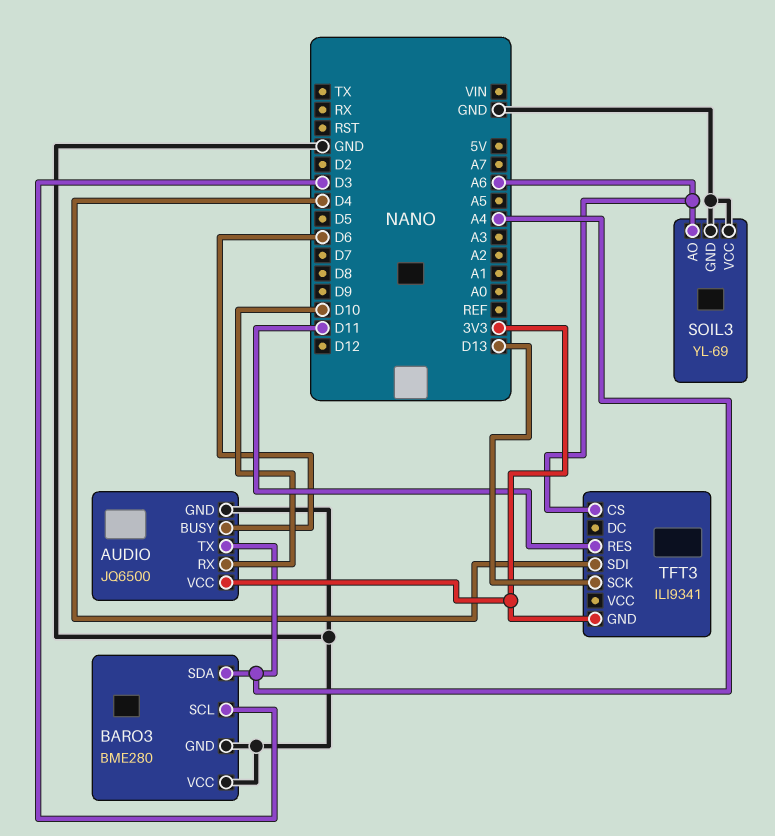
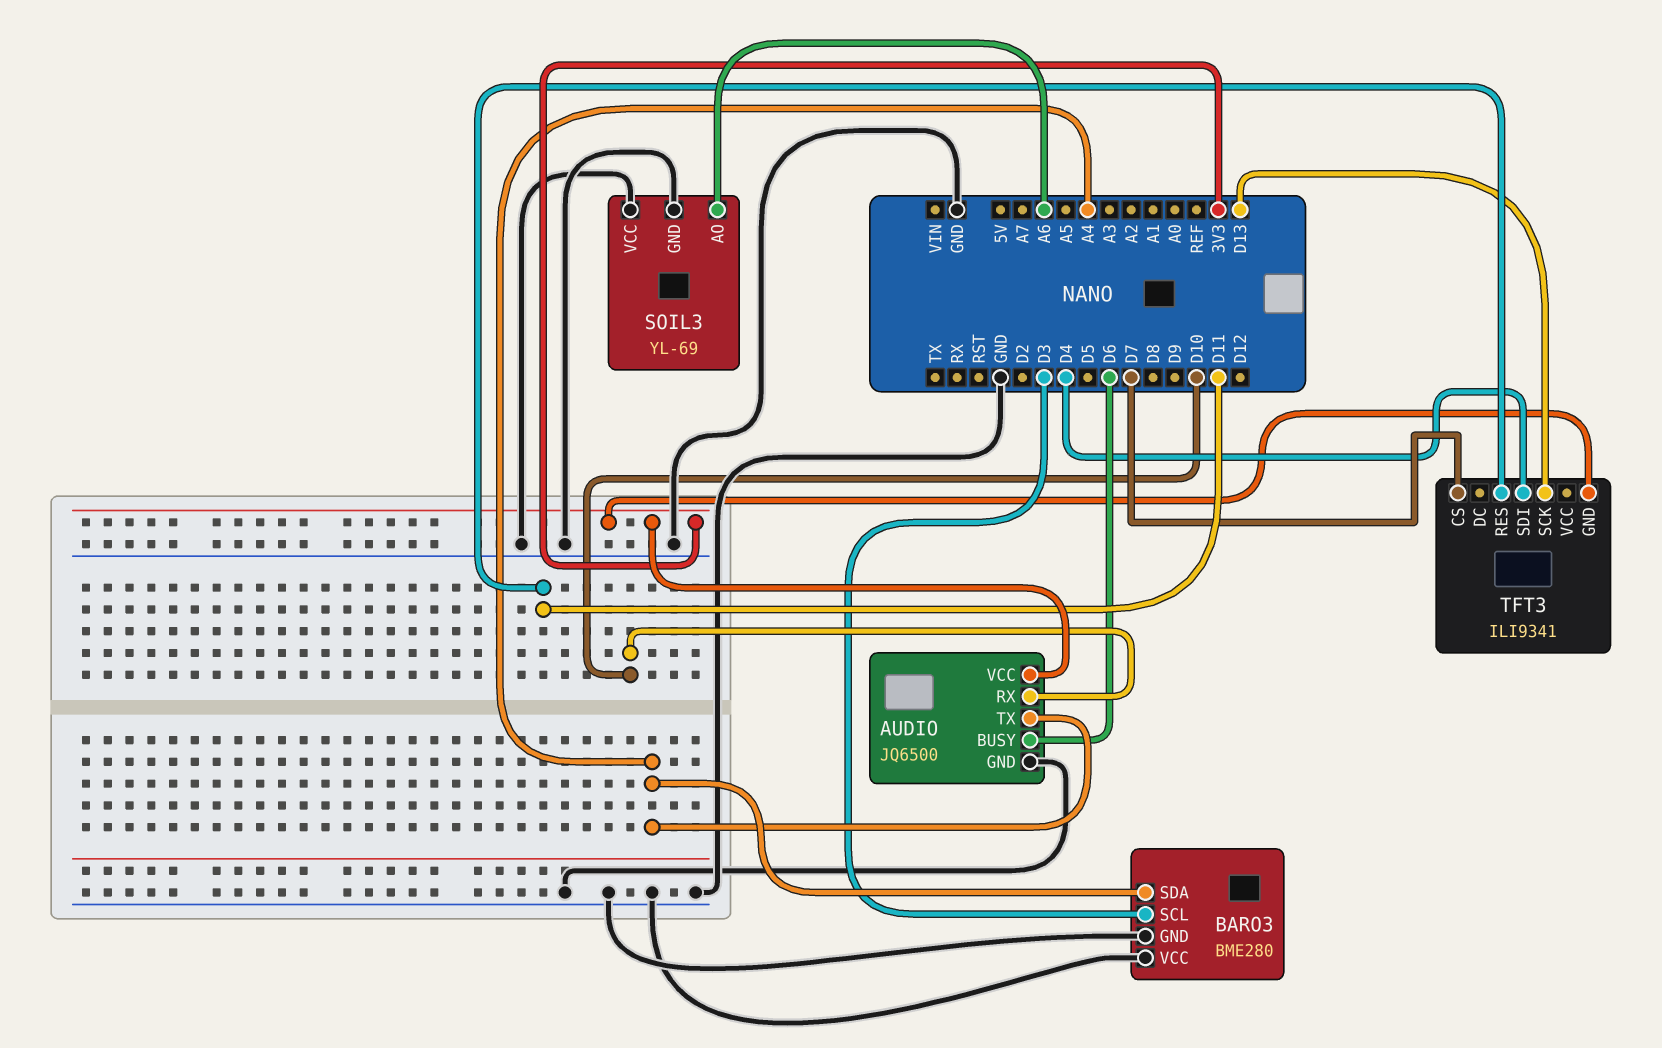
TFT3 pin CS: A6 -> D7

